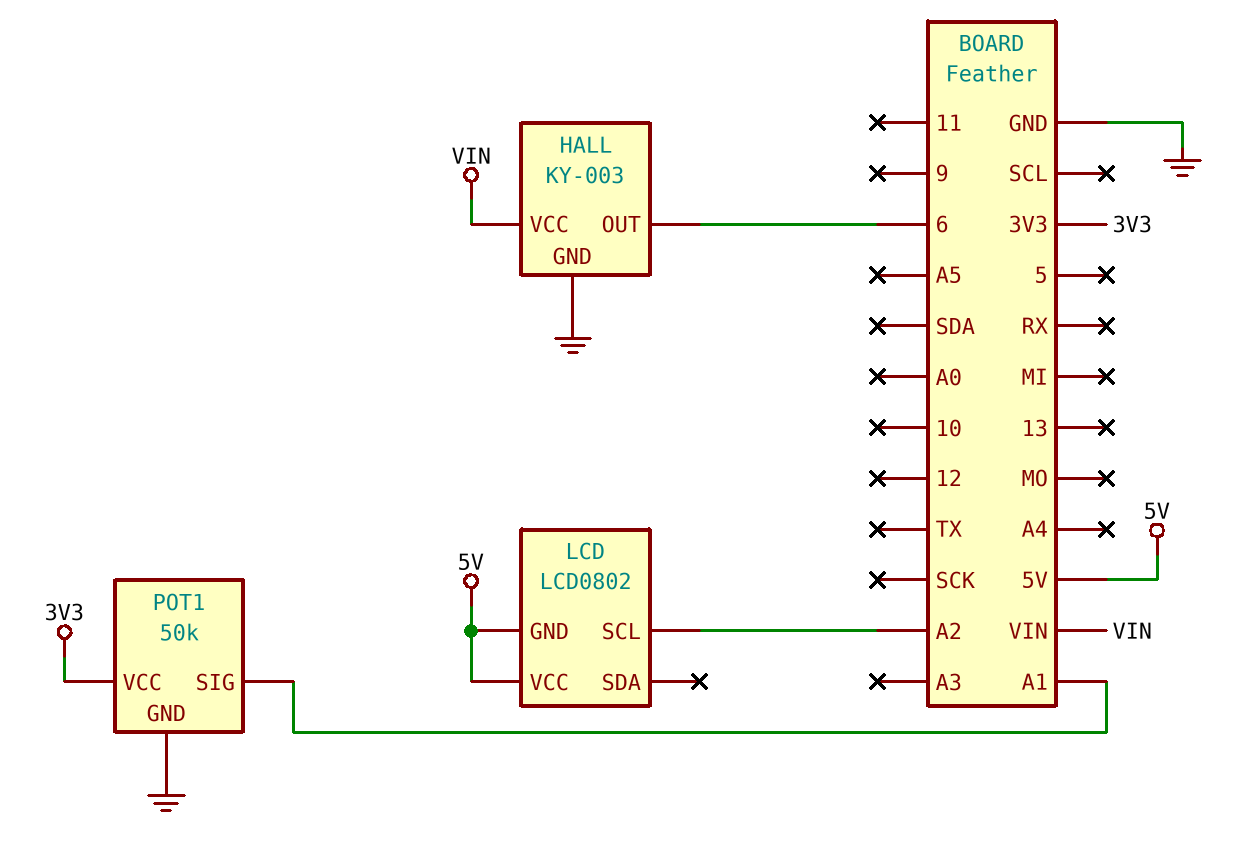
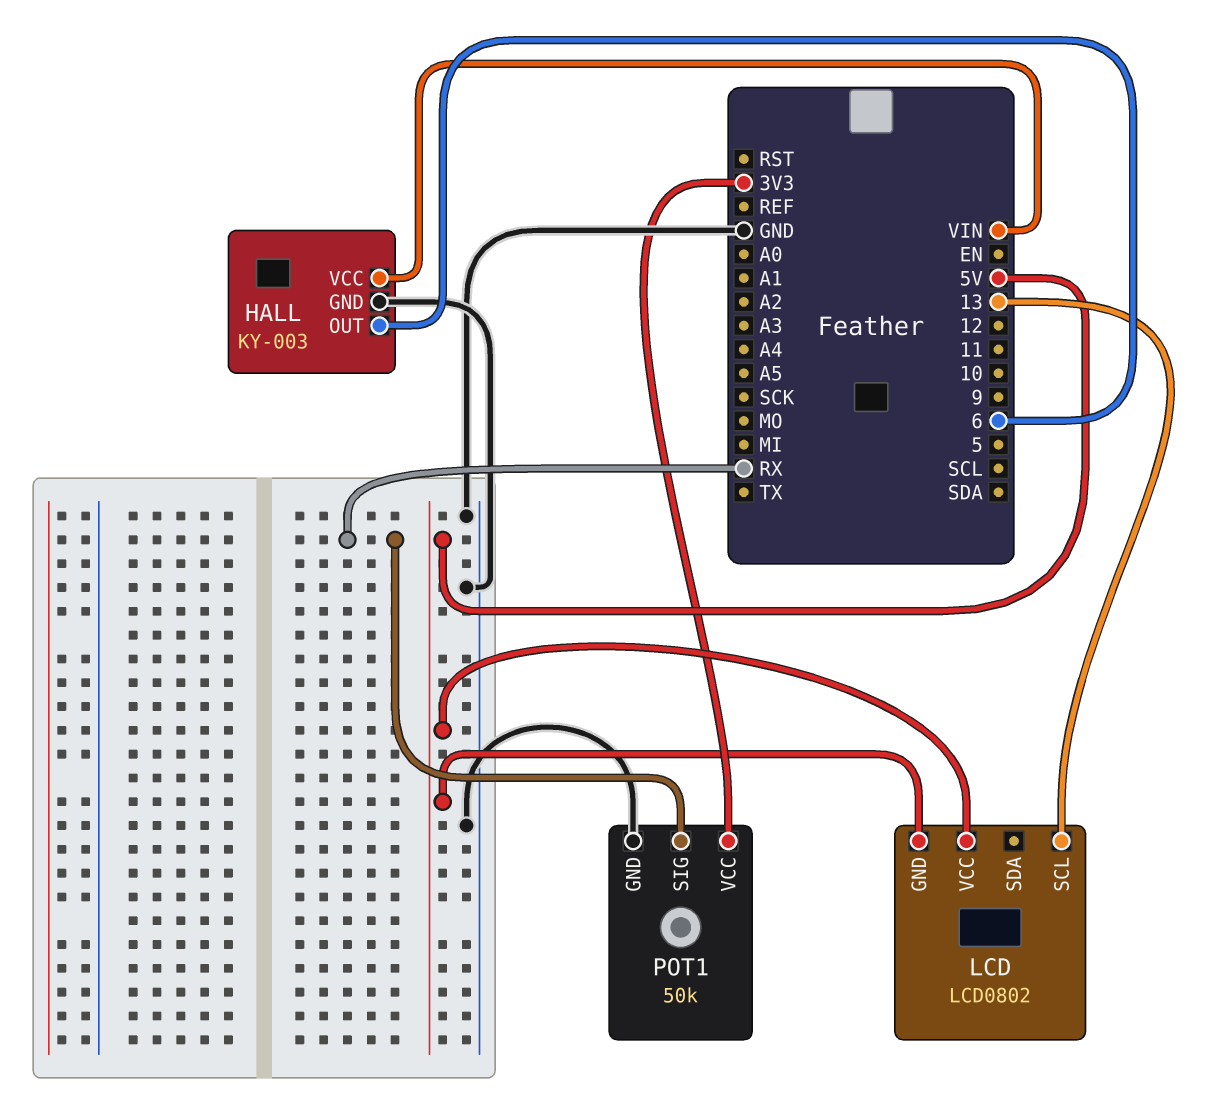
LCD pin SCL: A2 -> 13
POT1 pin SIG: A1 -> RX

